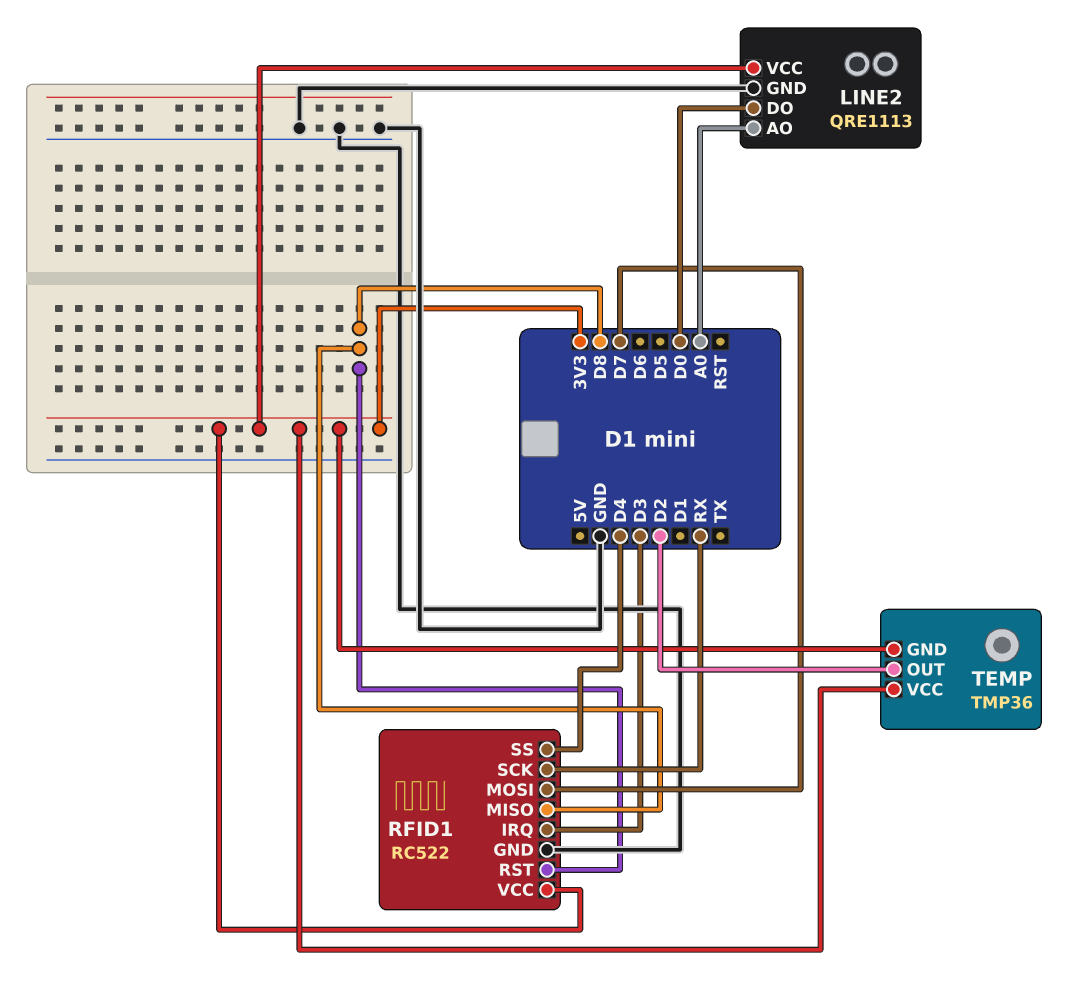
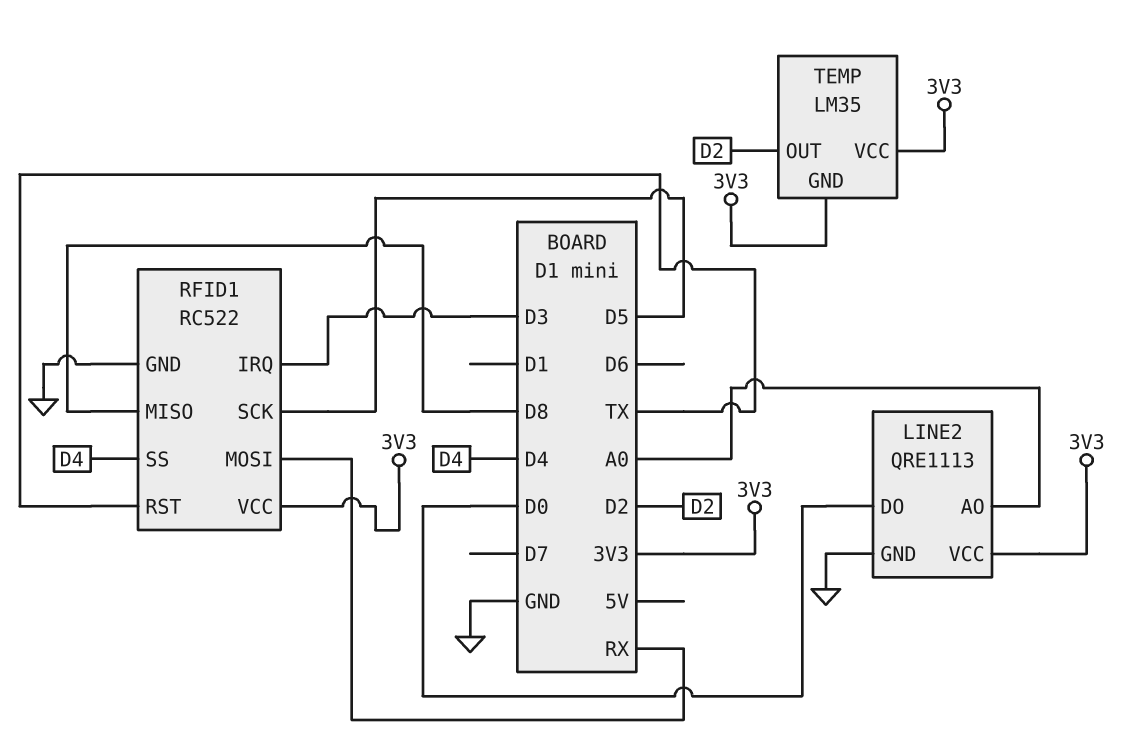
RFID1 pin MOSI: D7 -> RX
RFID1 pin RST: D8 -> TX
RFID1 pin SCK: RX -> D5
TEMP: TMP36 -> LM35

